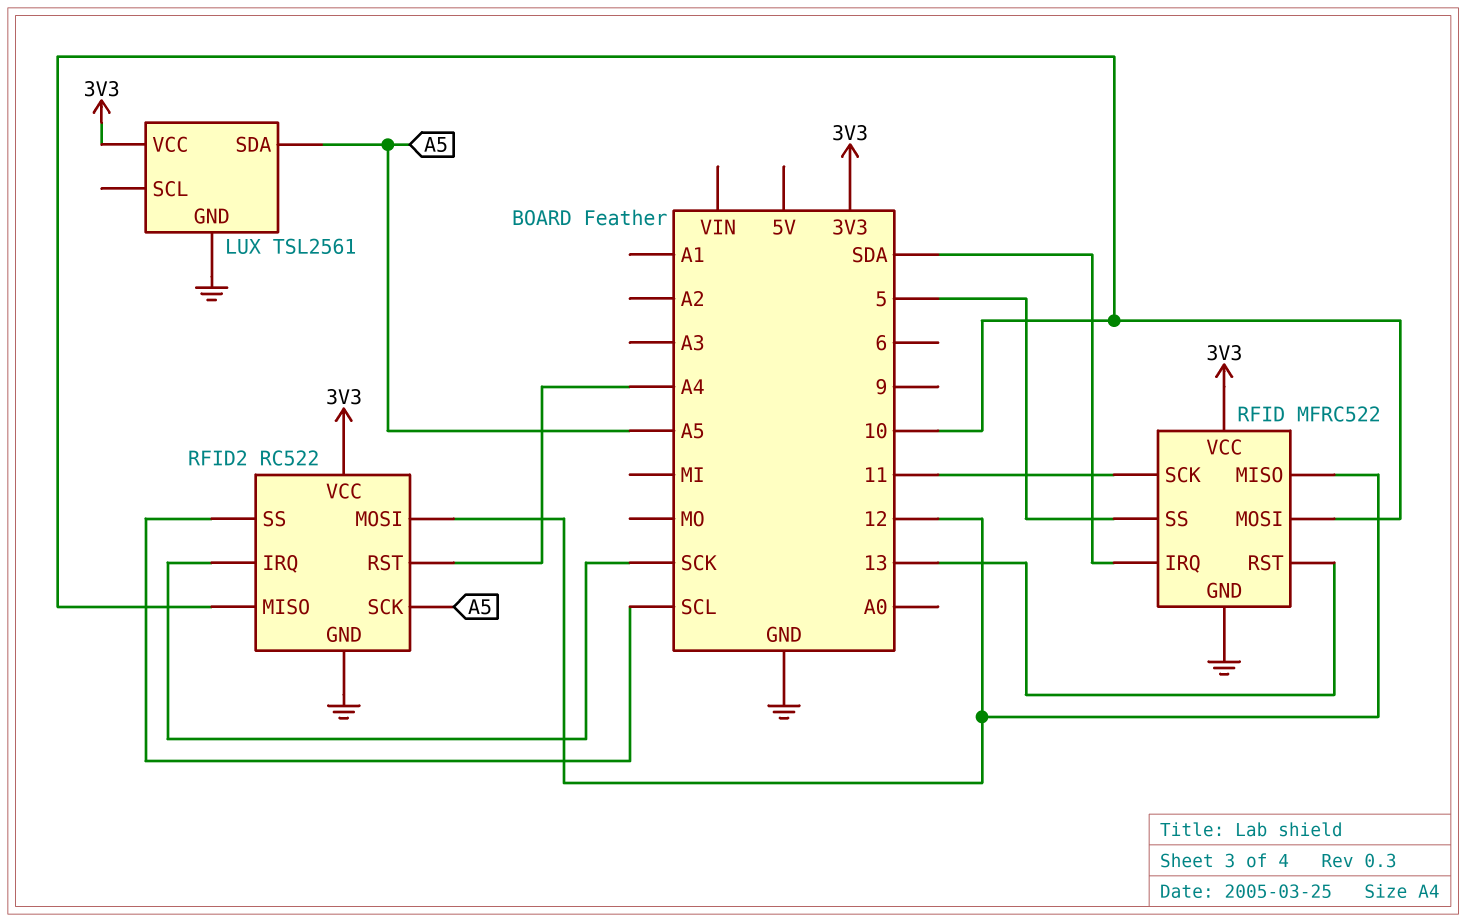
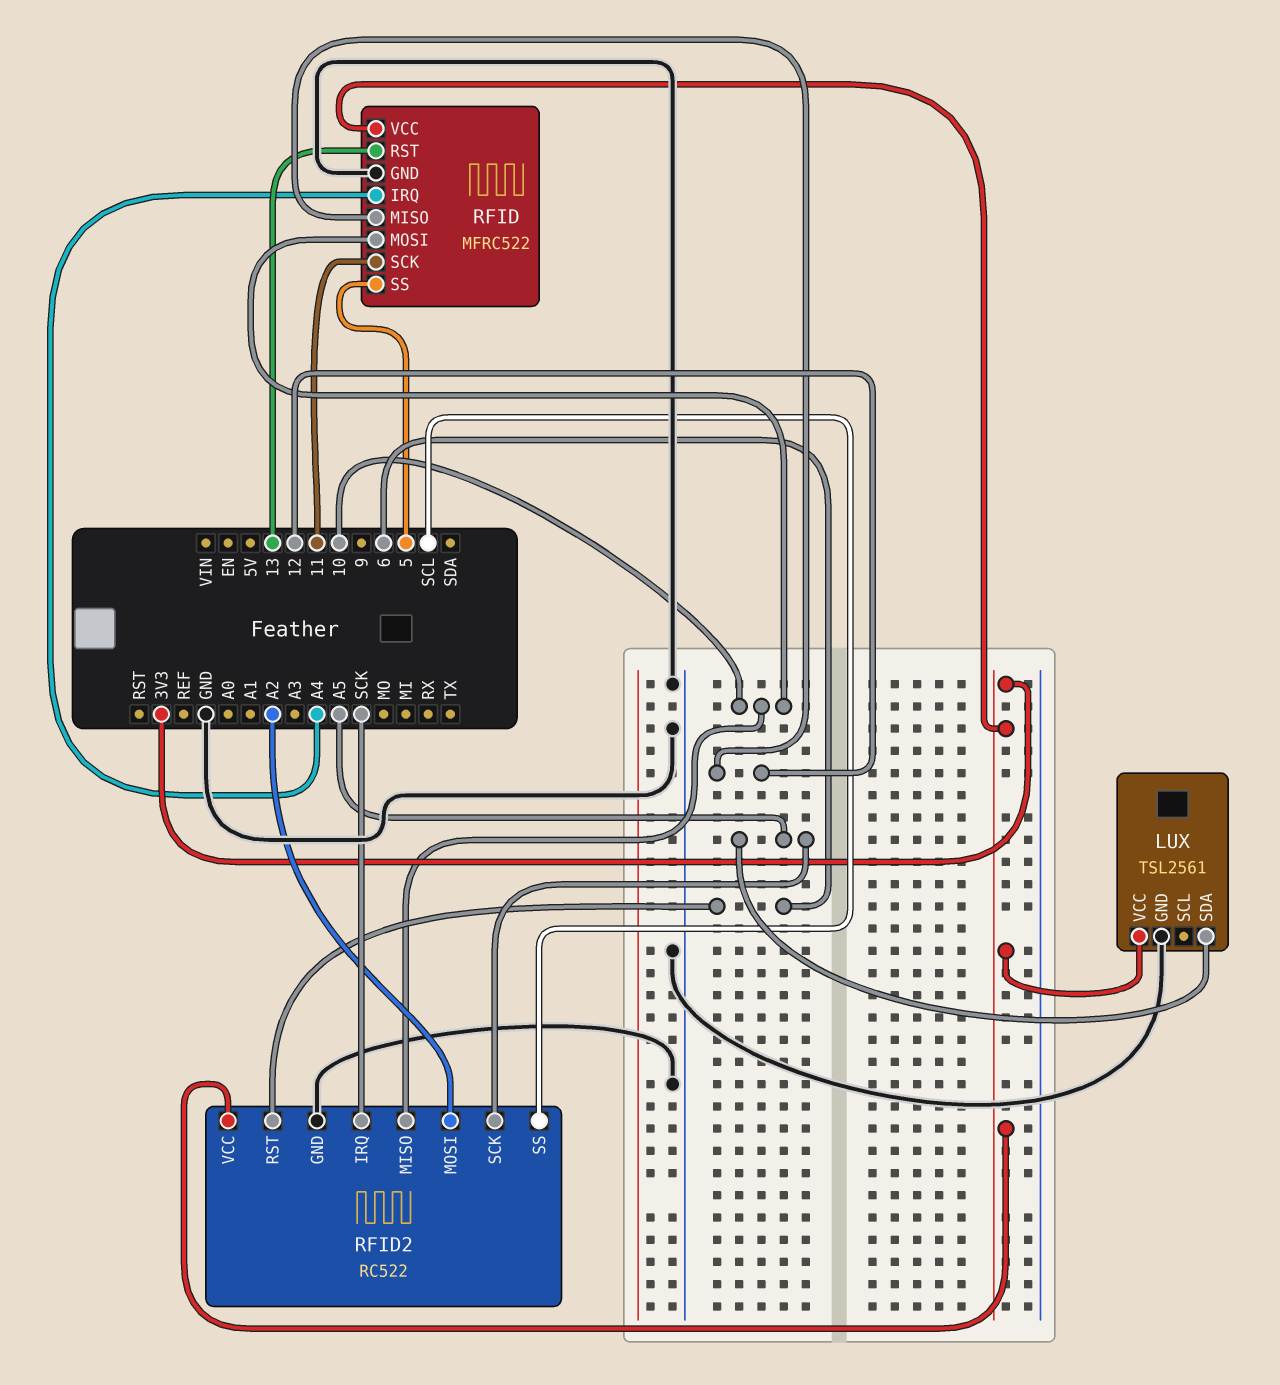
RFID pin IRQ: SDA -> A4
RFID2 pin MOSI: 12 -> A2
RFID2 pin RST: A4 -> 6

